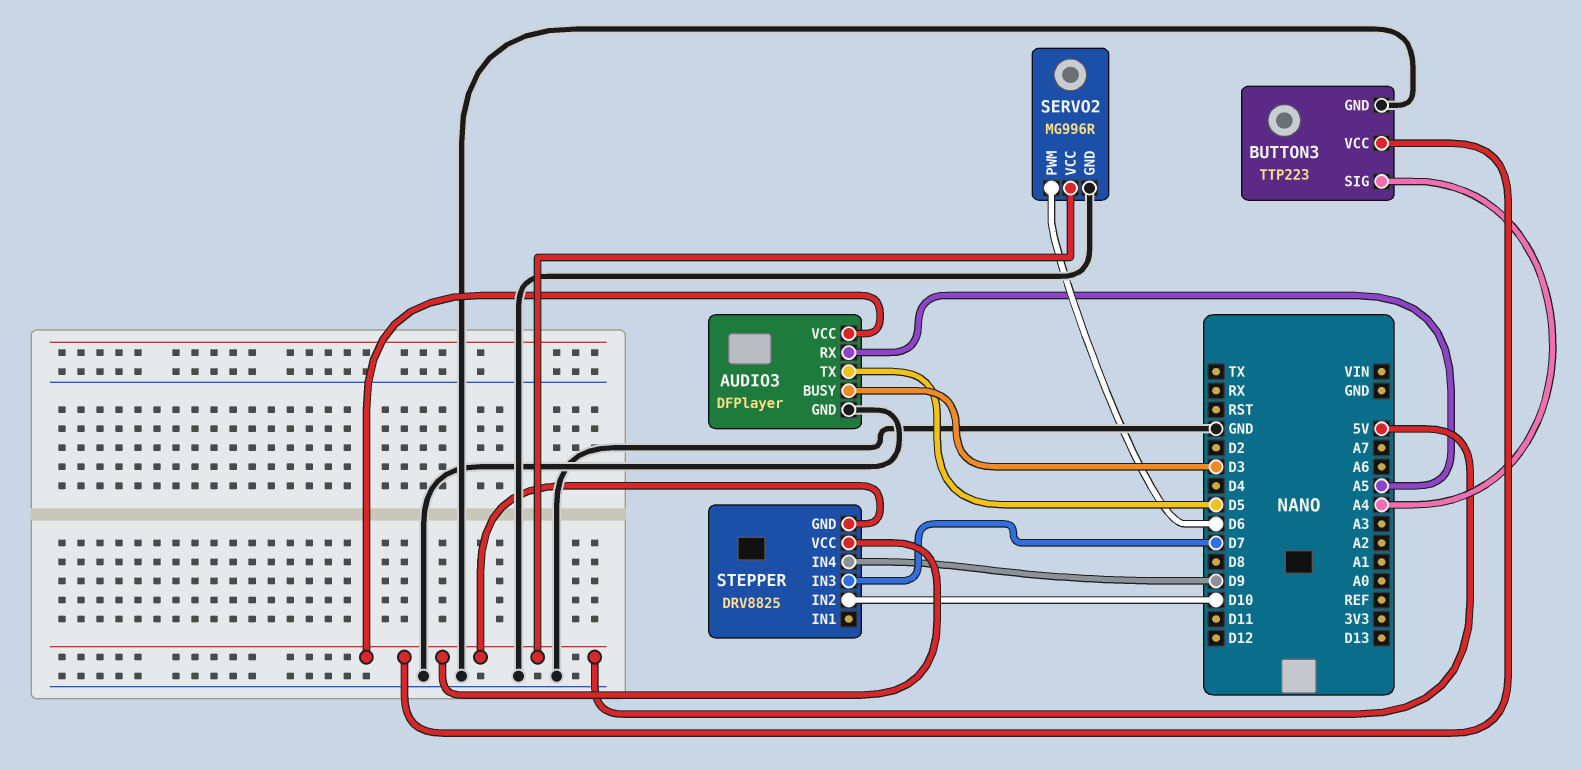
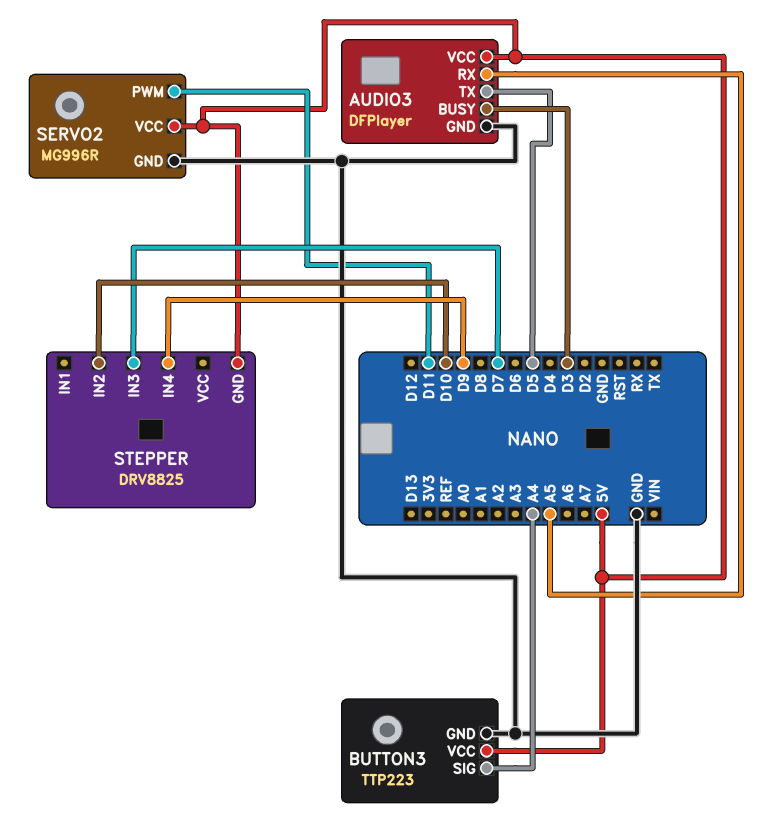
SERVO2 pin PWM: D6 -> D11
STEPPER pin VCC: 5V -> none

